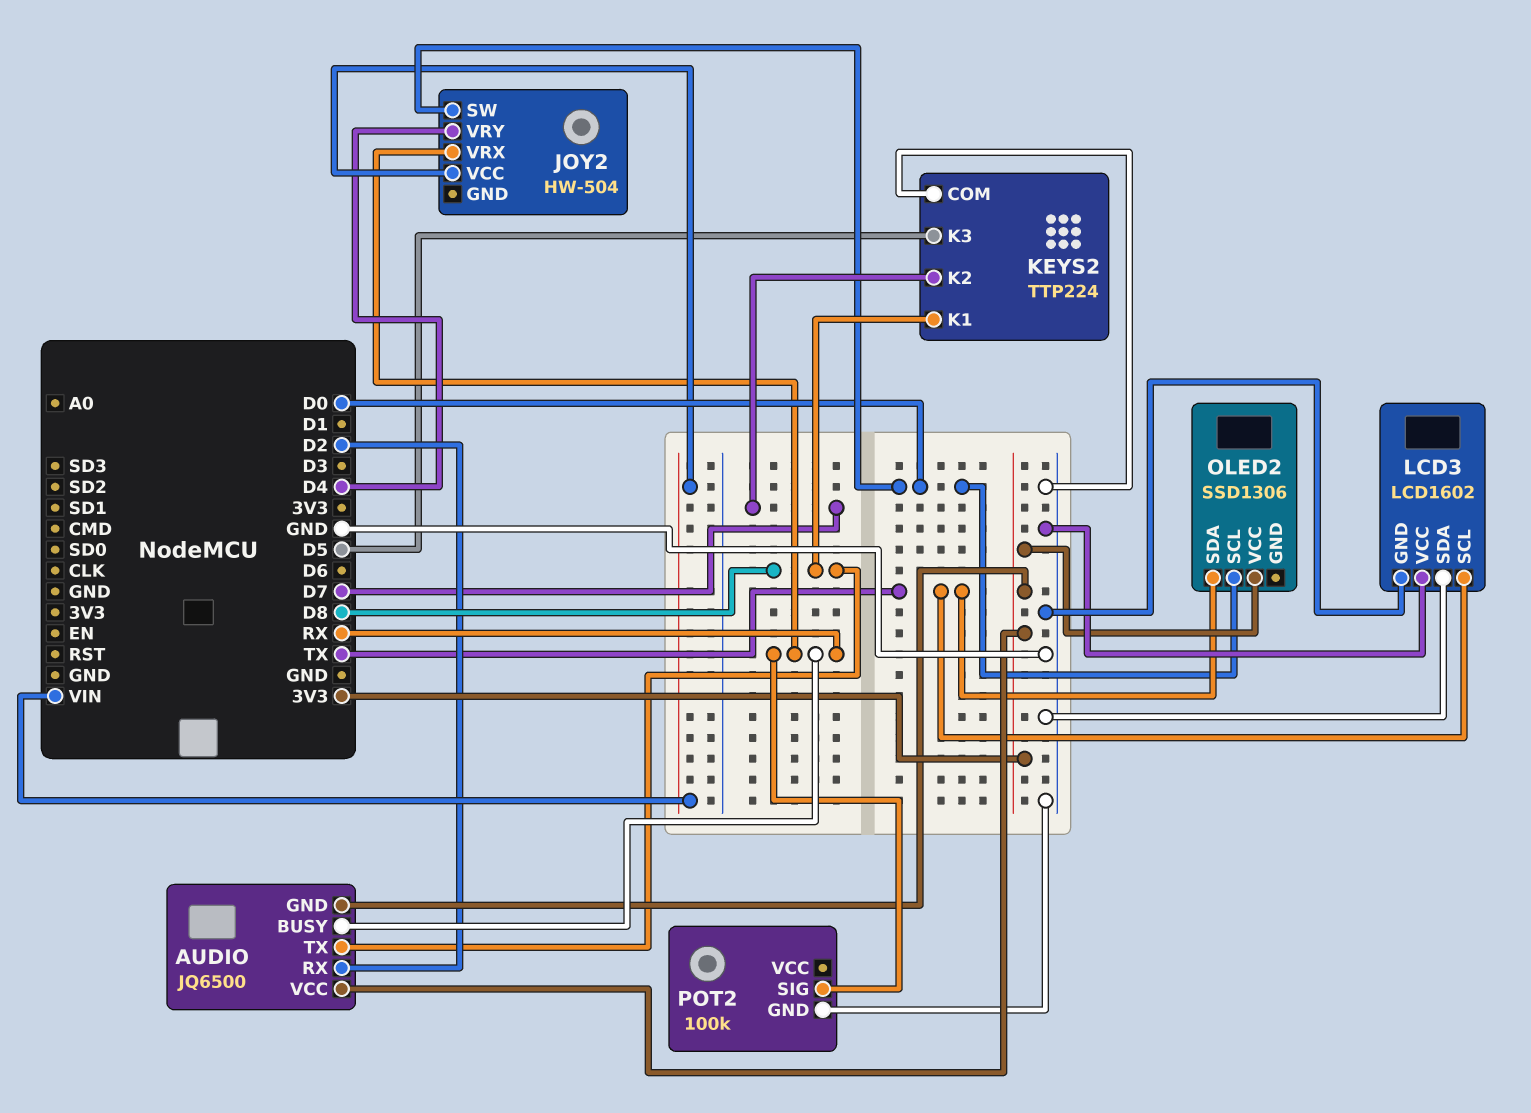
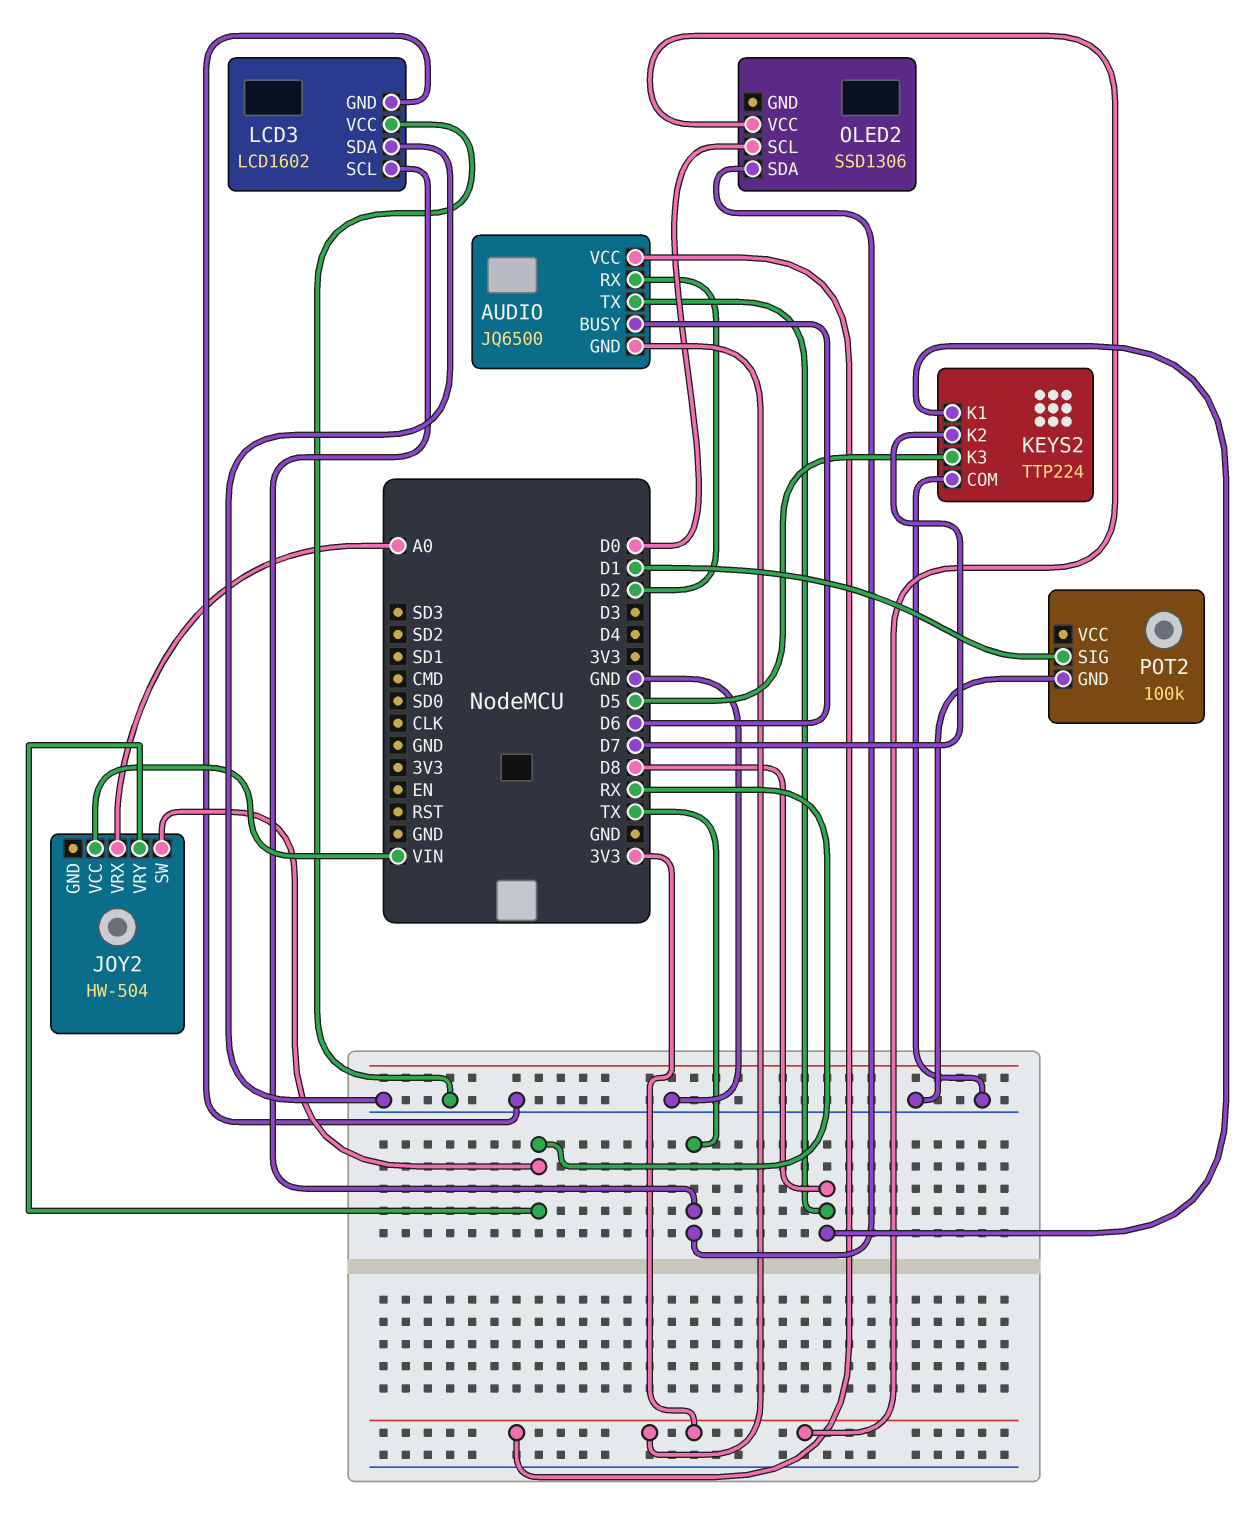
AUDIO pin BUSY: RX -> D6
JOY2 pin SW: D0 -> RX
JOY2 pin VRX: RX -> A0
JOY2 pin VRY: D4 -> RX
POT2 pin SIG: RX -> D1

